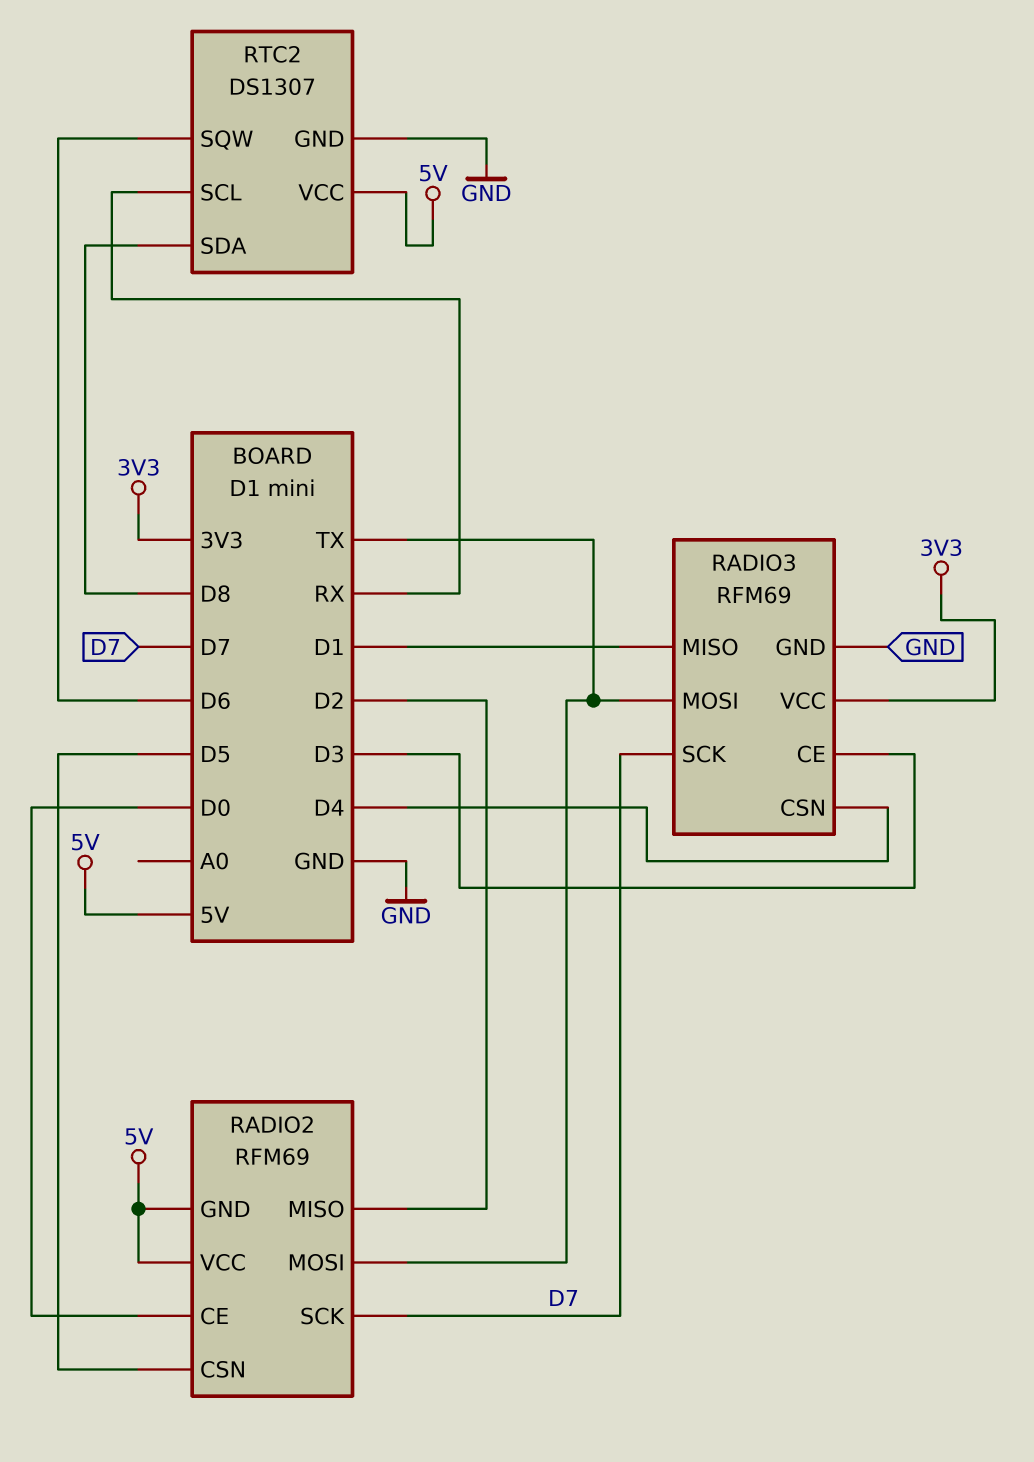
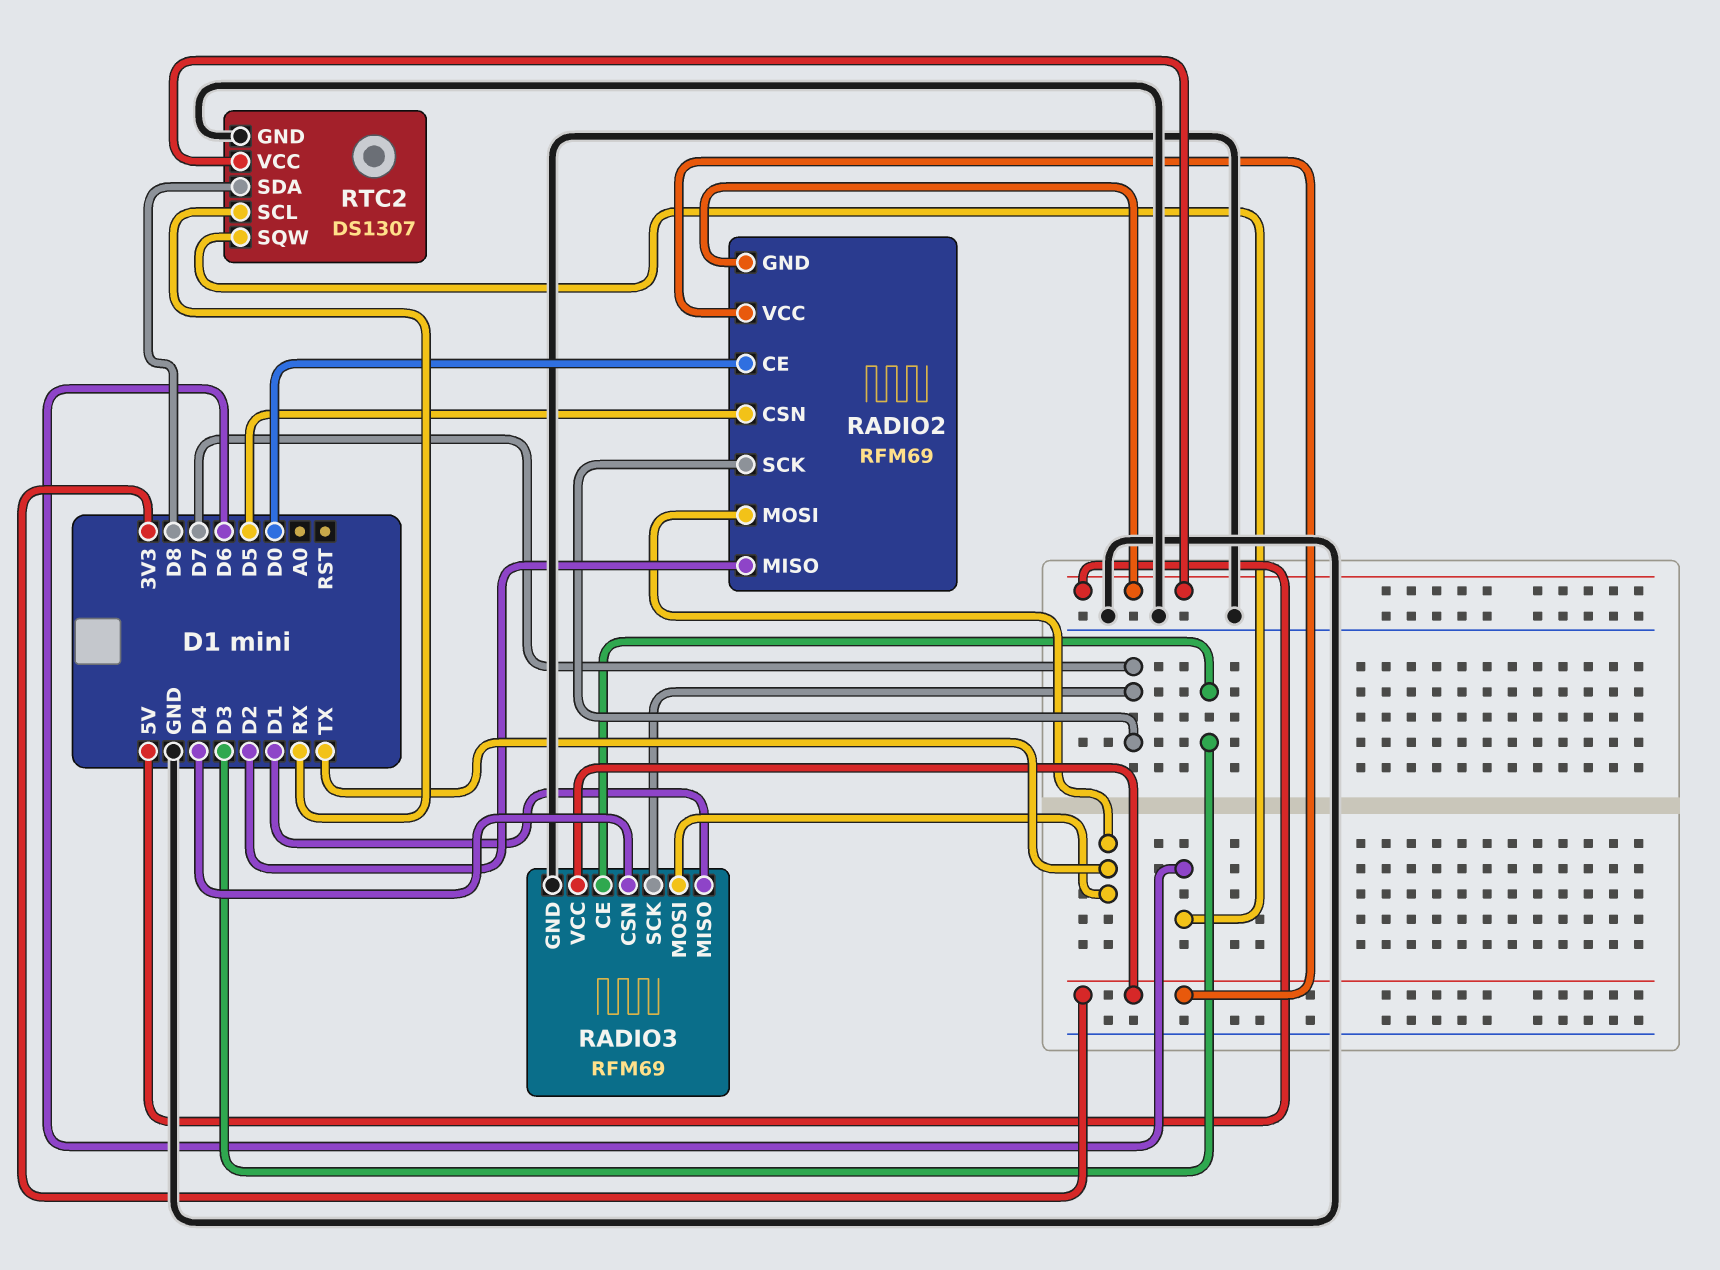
RADIO2 pin VCC: 5V -> 3V3

